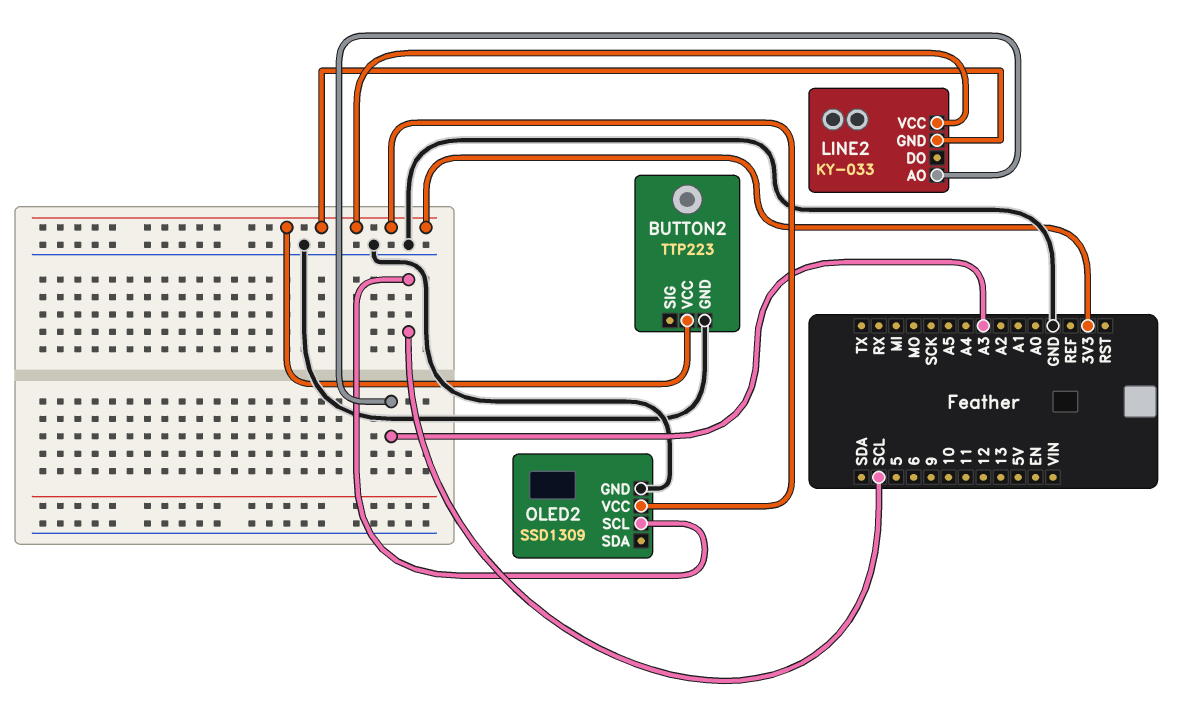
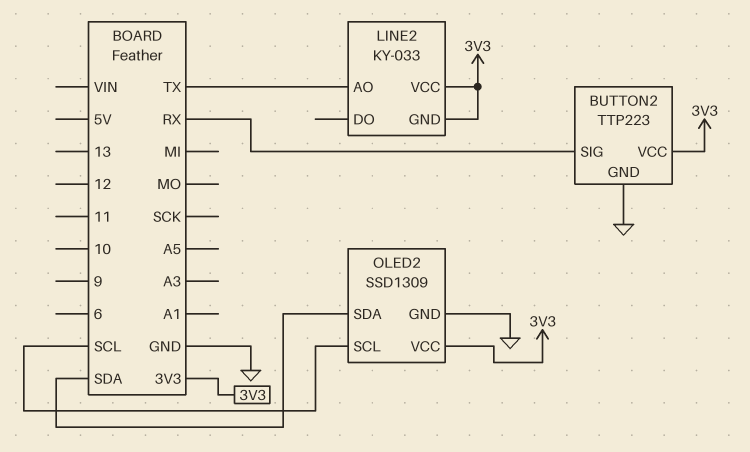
BUTTON2 pin SIG: none -> RX
LINE2 pin AO: A3 -> TX
OLED2 pin SDA: none -> SDA

